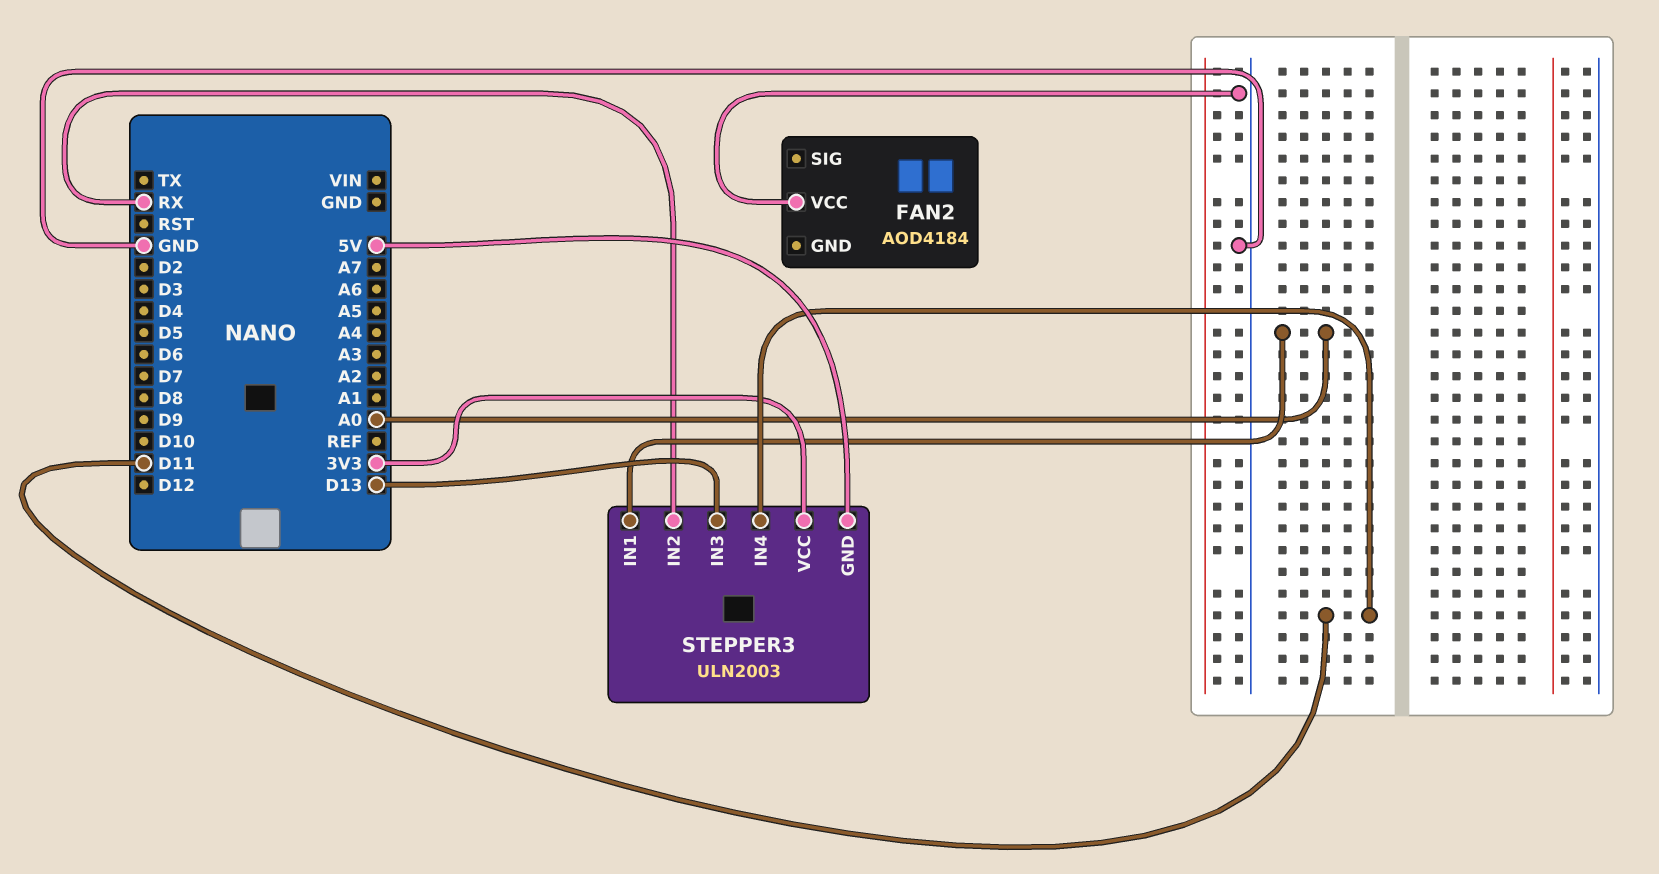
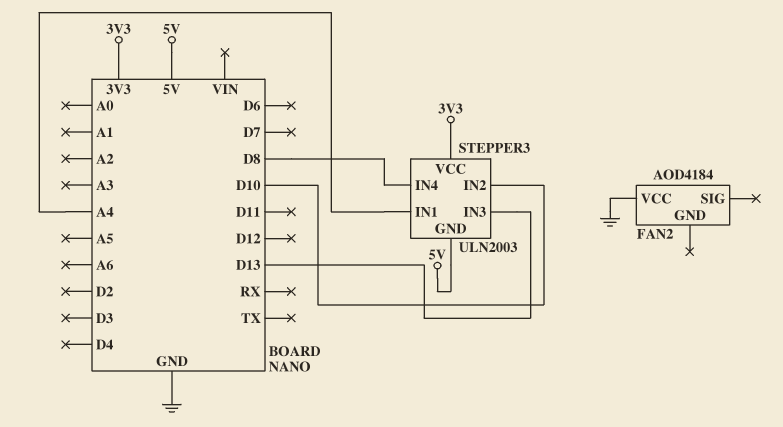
STEPPER3 pin IN1: A0 -> A4
STEPPER3 pin IN2: RX -> D10
STEPPER3 pin IN4: D11 -> D8

